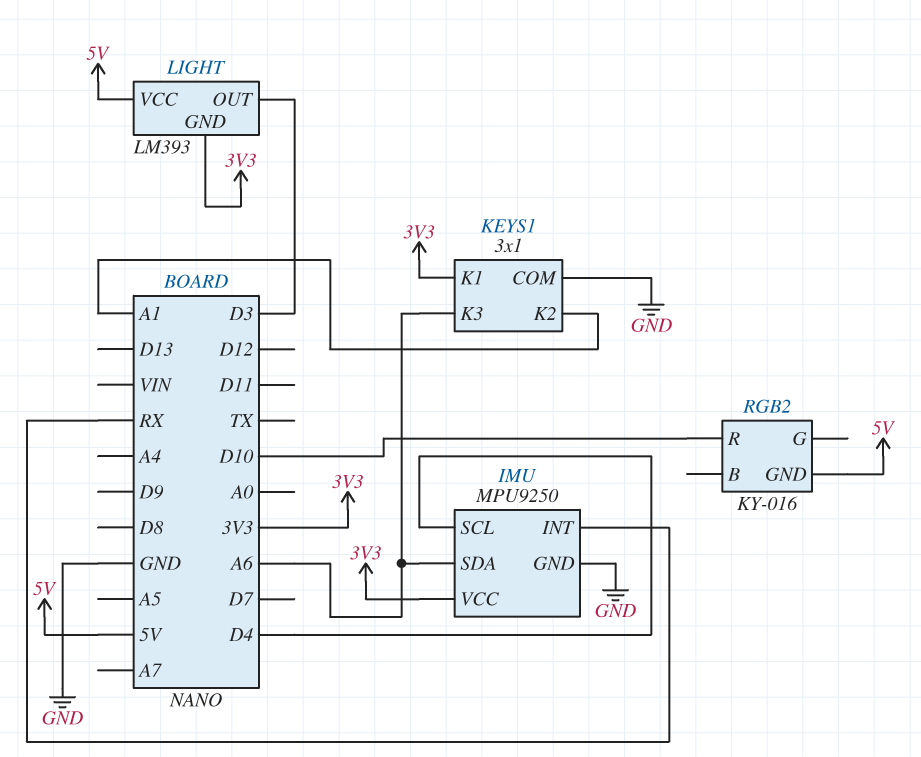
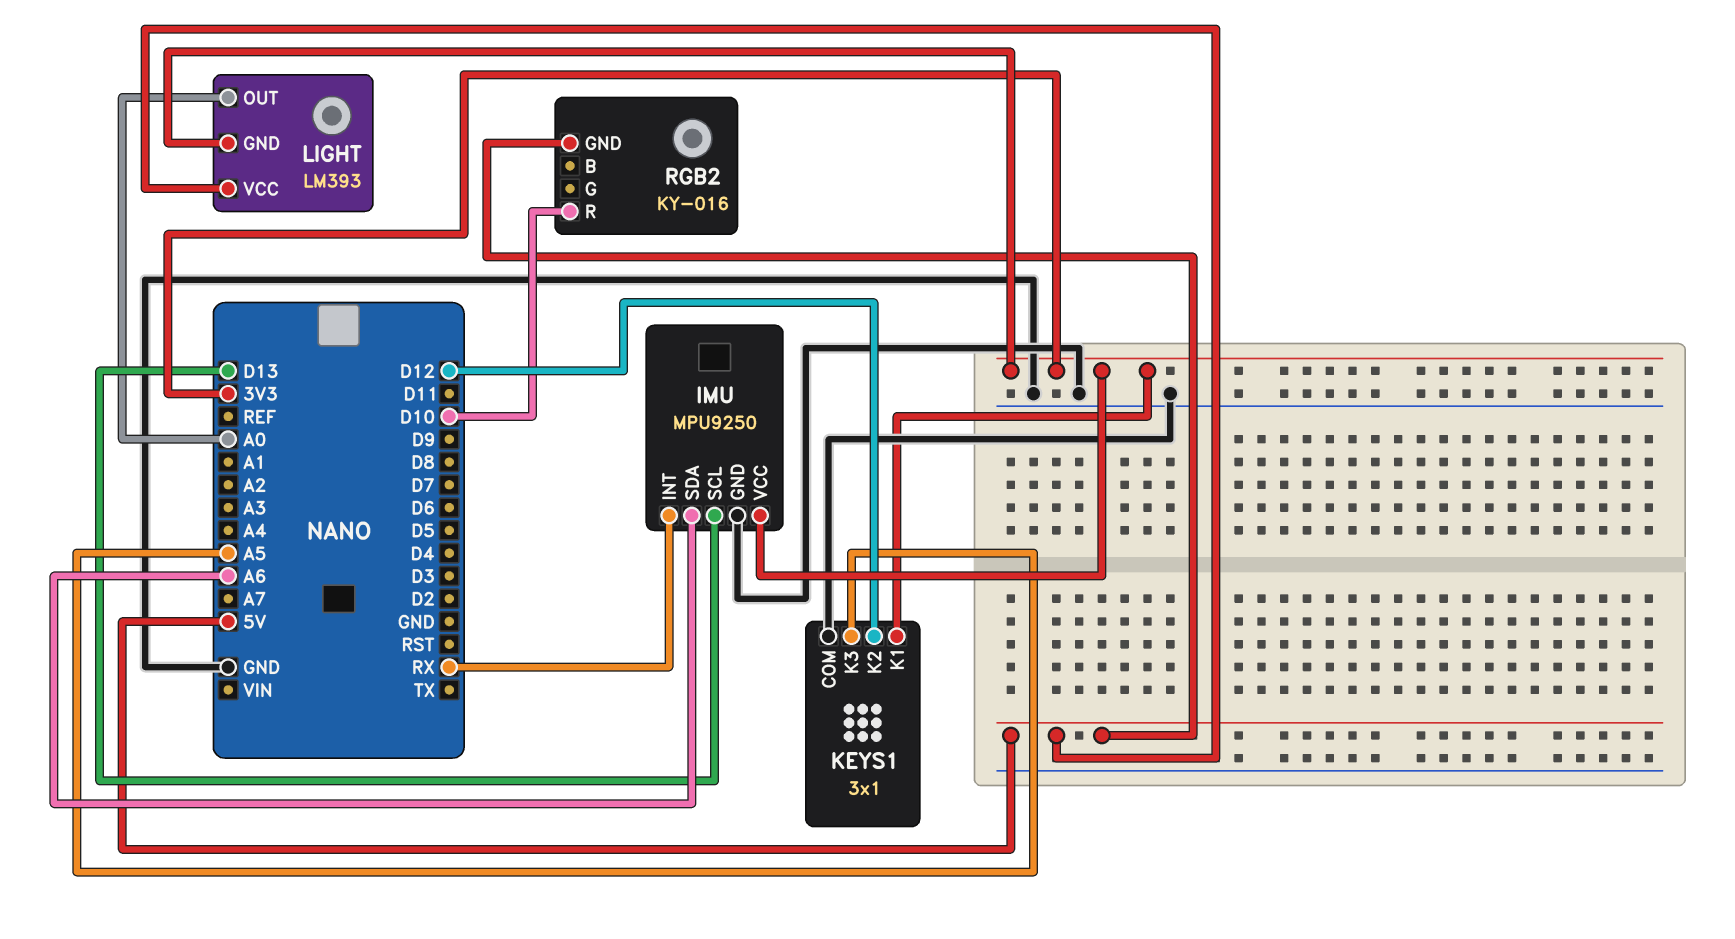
IMU pin SCL: D4 -> D13
KEYS1 pin K2: A1 -> D12
KEYS1 pin K3: A6 -> A5
LIGHT pin OUT: D3 -> A0

